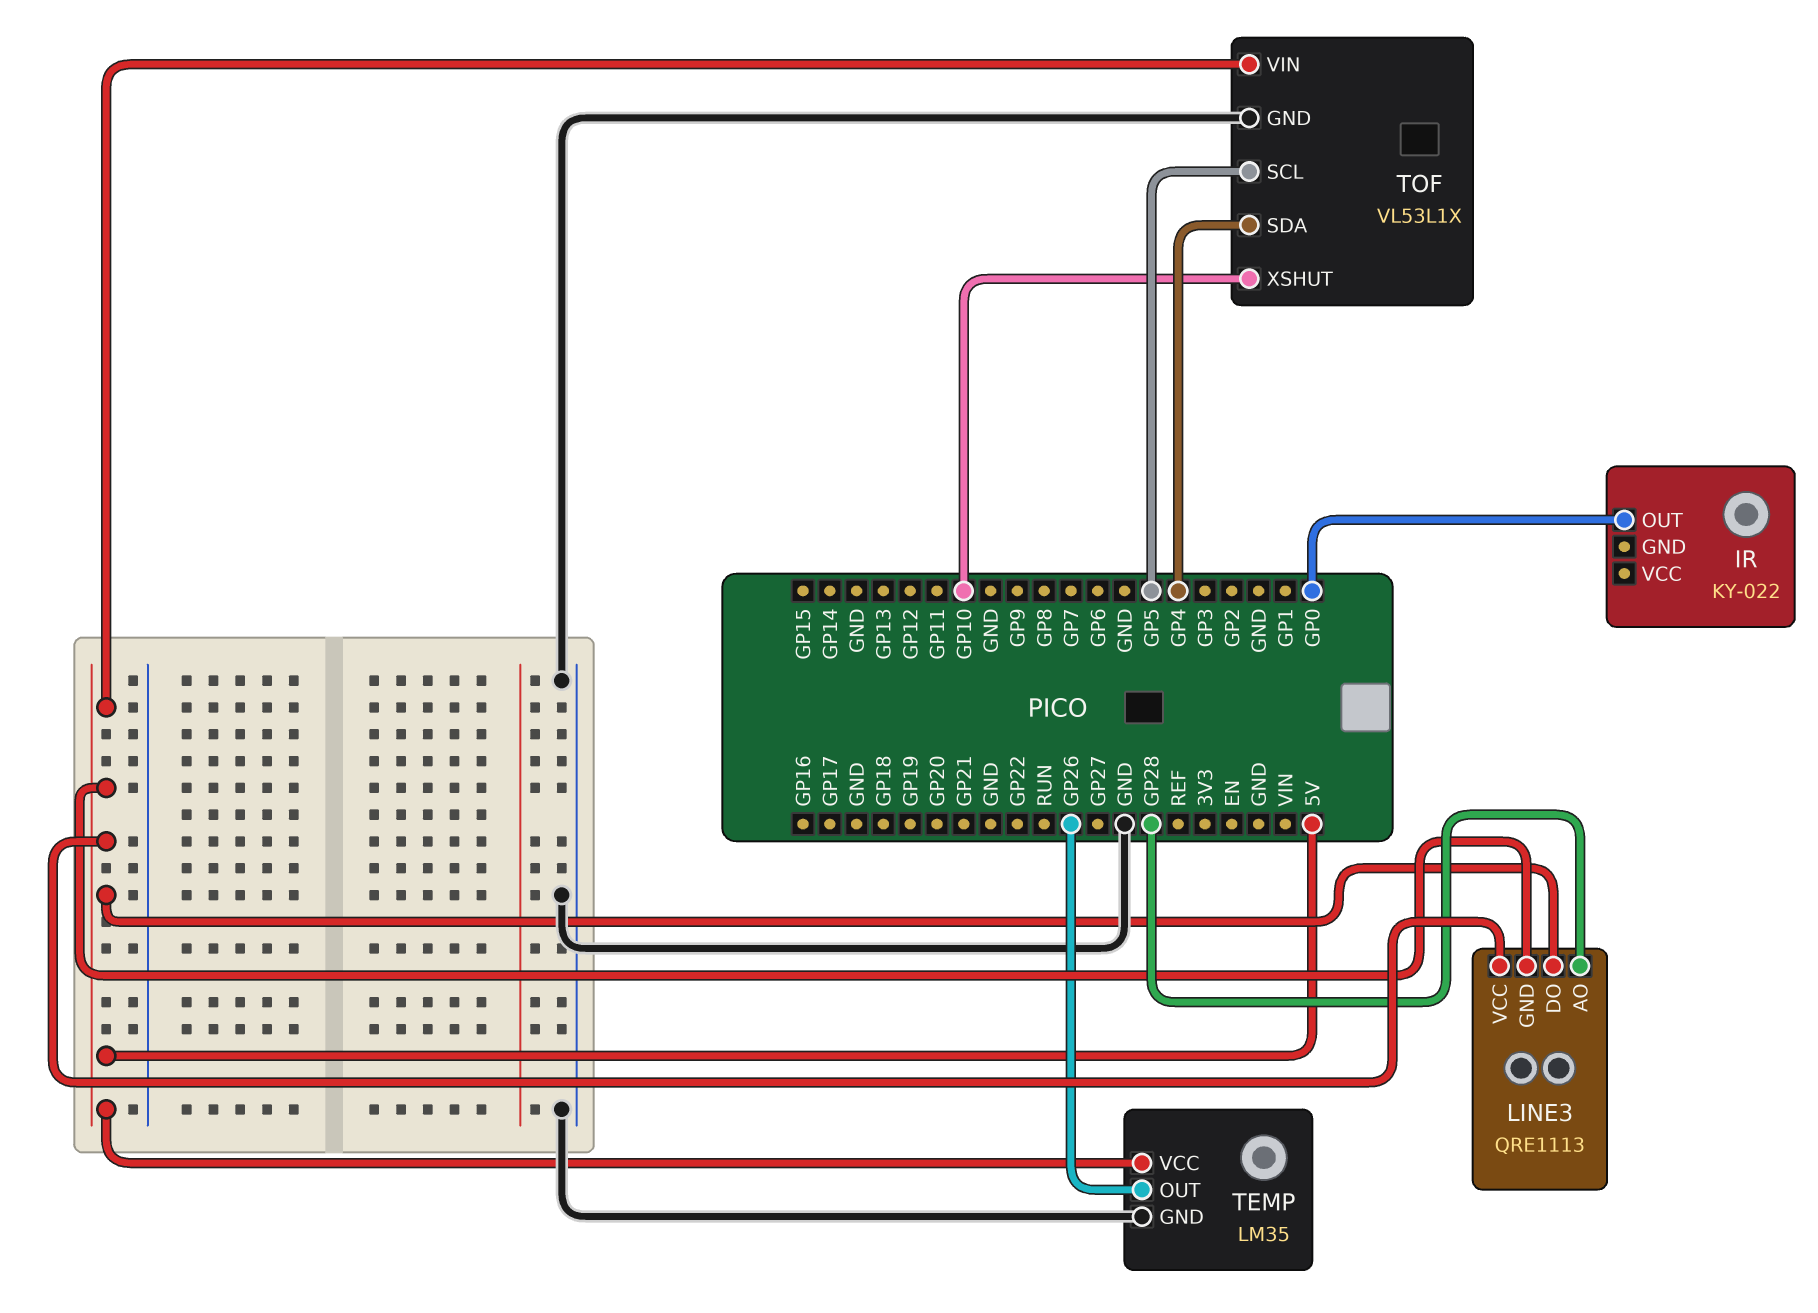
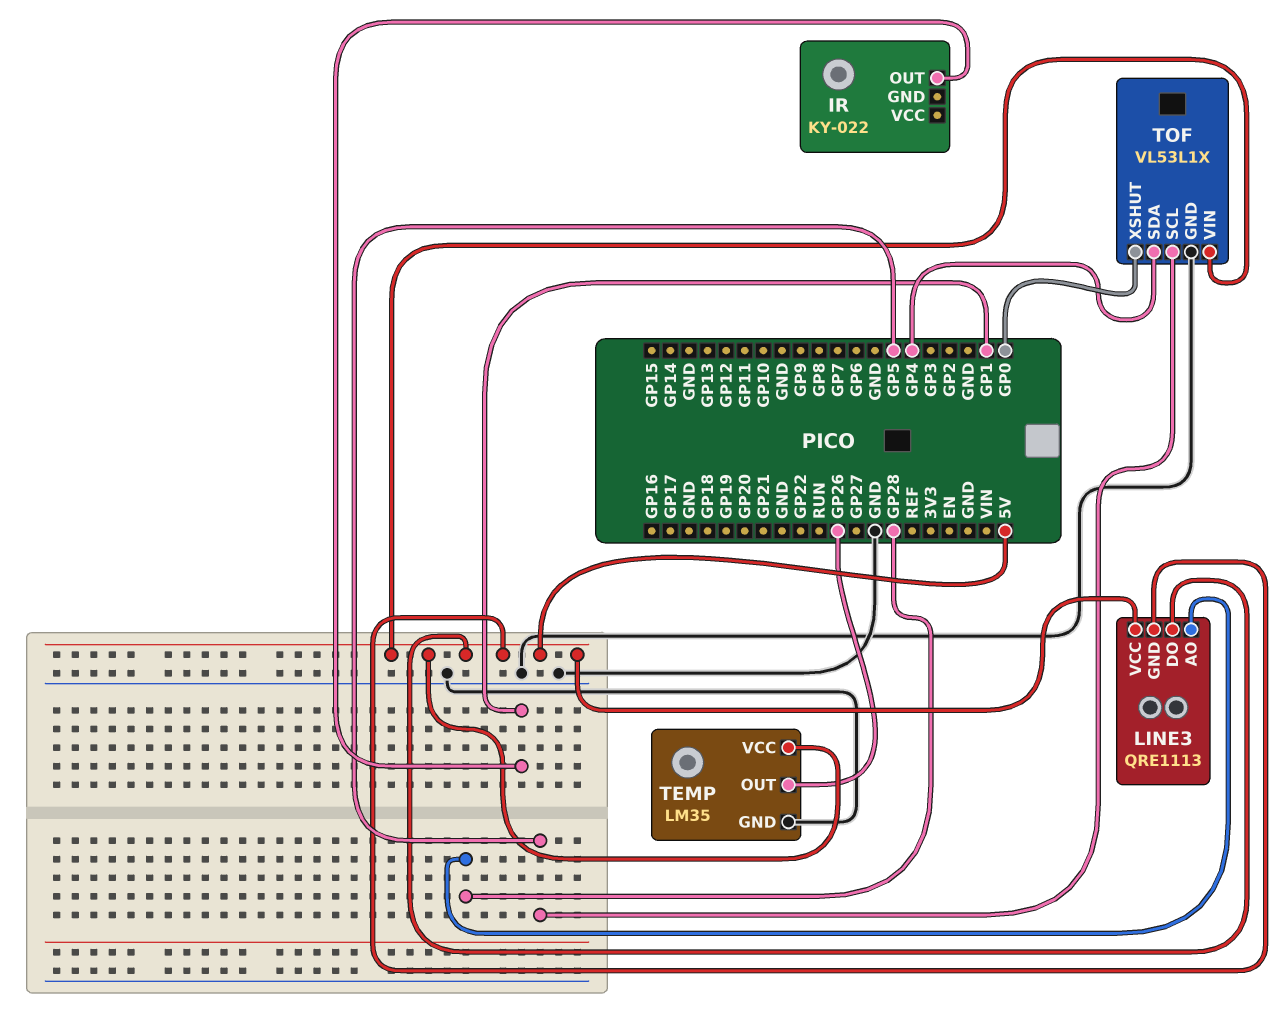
IR pin OUT: GP0 -> GP1
TOF pin XSHUT: GP10 -> GP0

